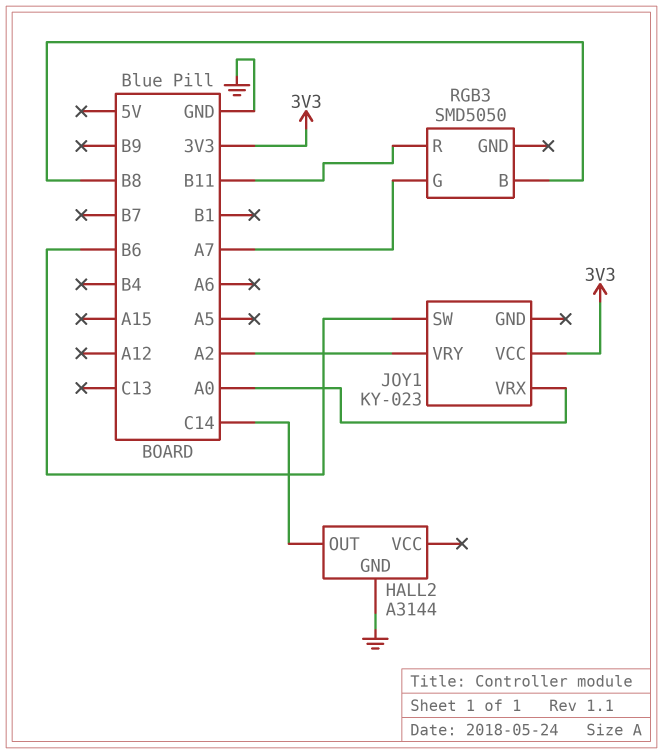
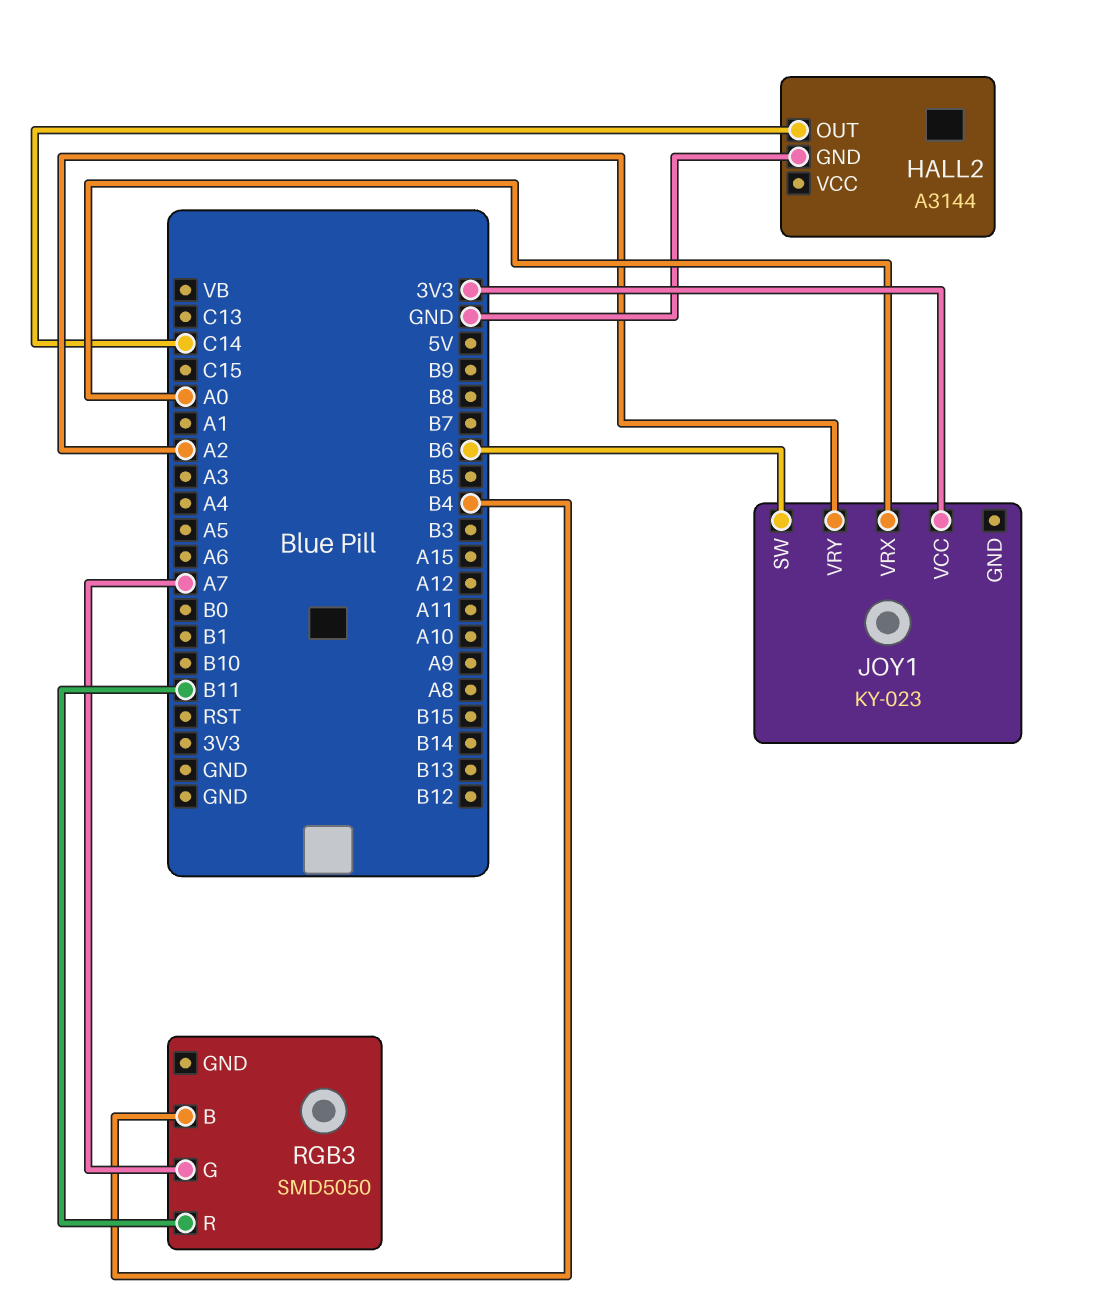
RGB3 pin B: B8 -> B4

